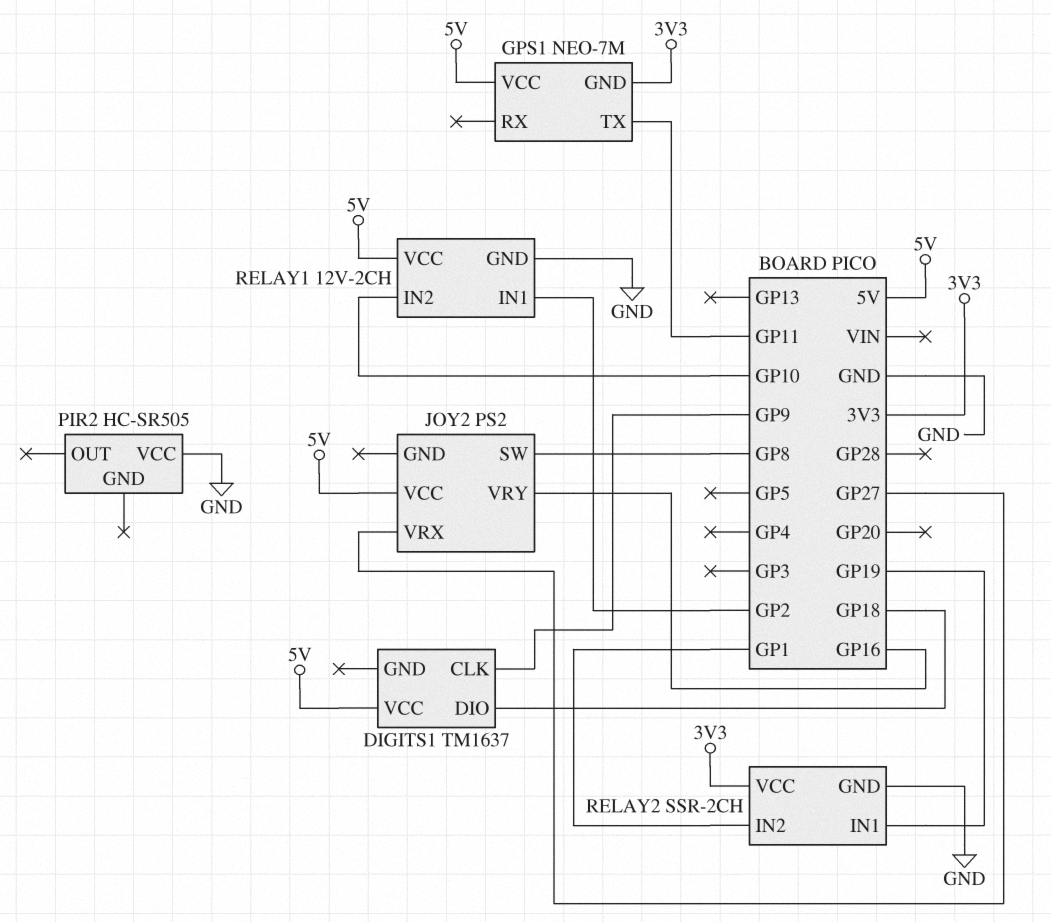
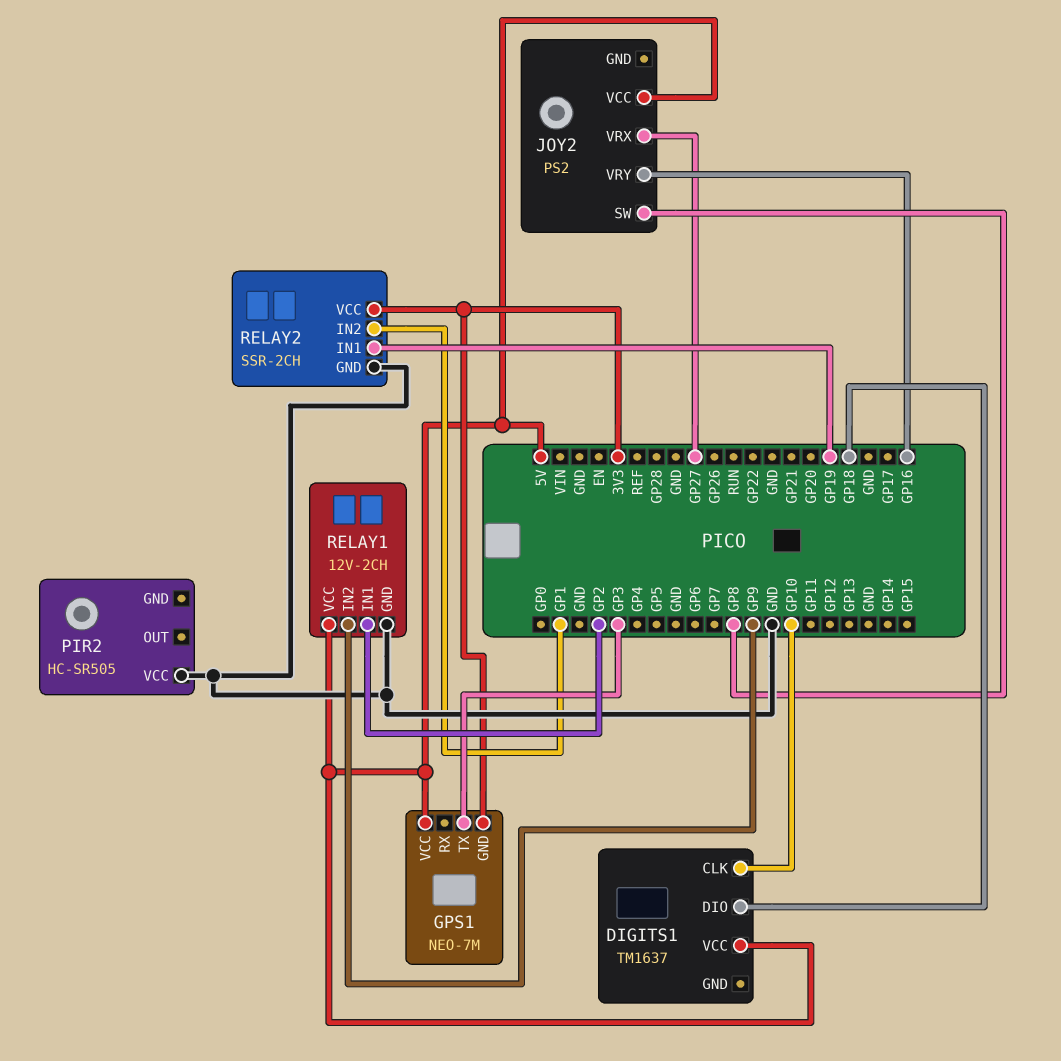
DIGITS1 pin CLK: GP9 -> GP10
GPS1 pin TX: GP11 -> GP3
RELAY1 pin IN2: GP10 -> GP9

